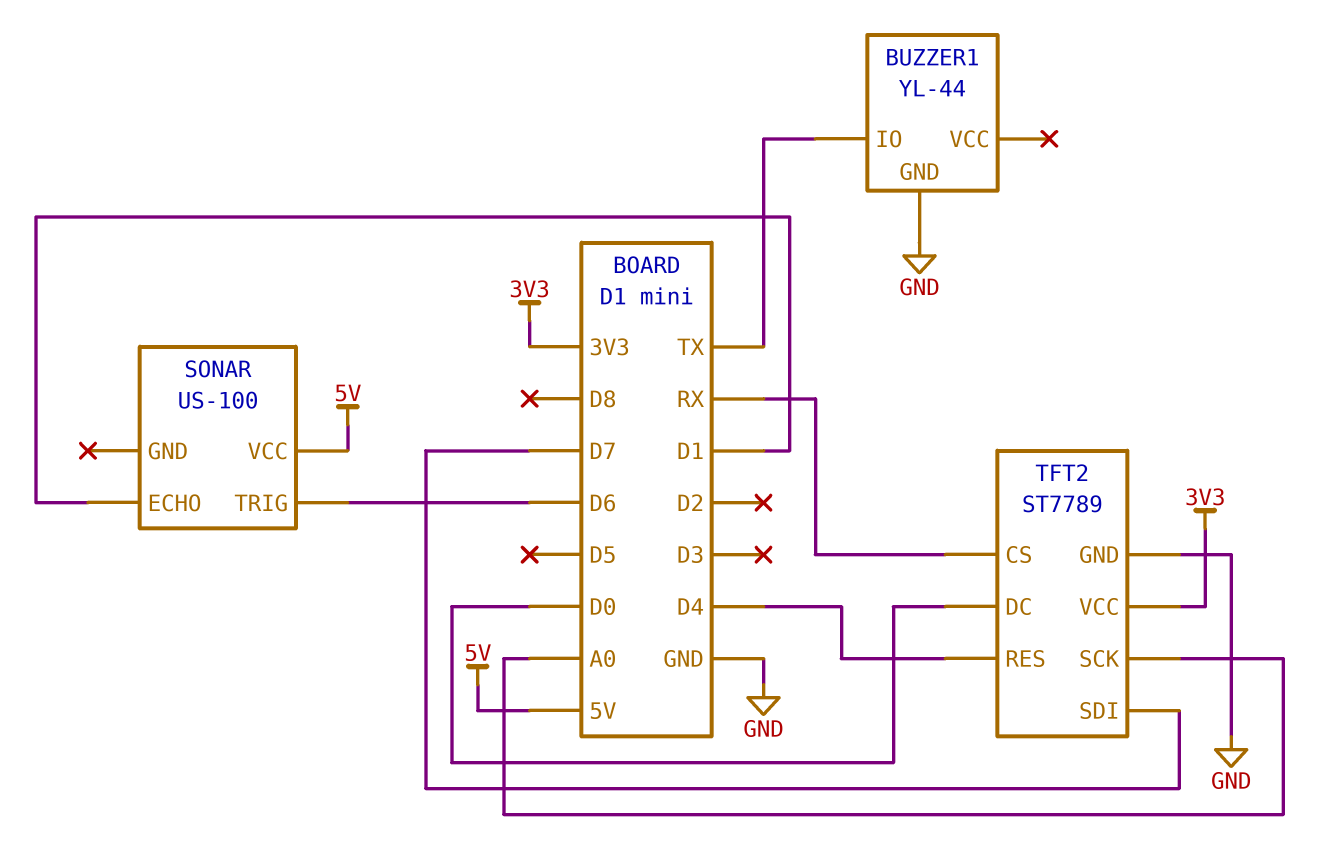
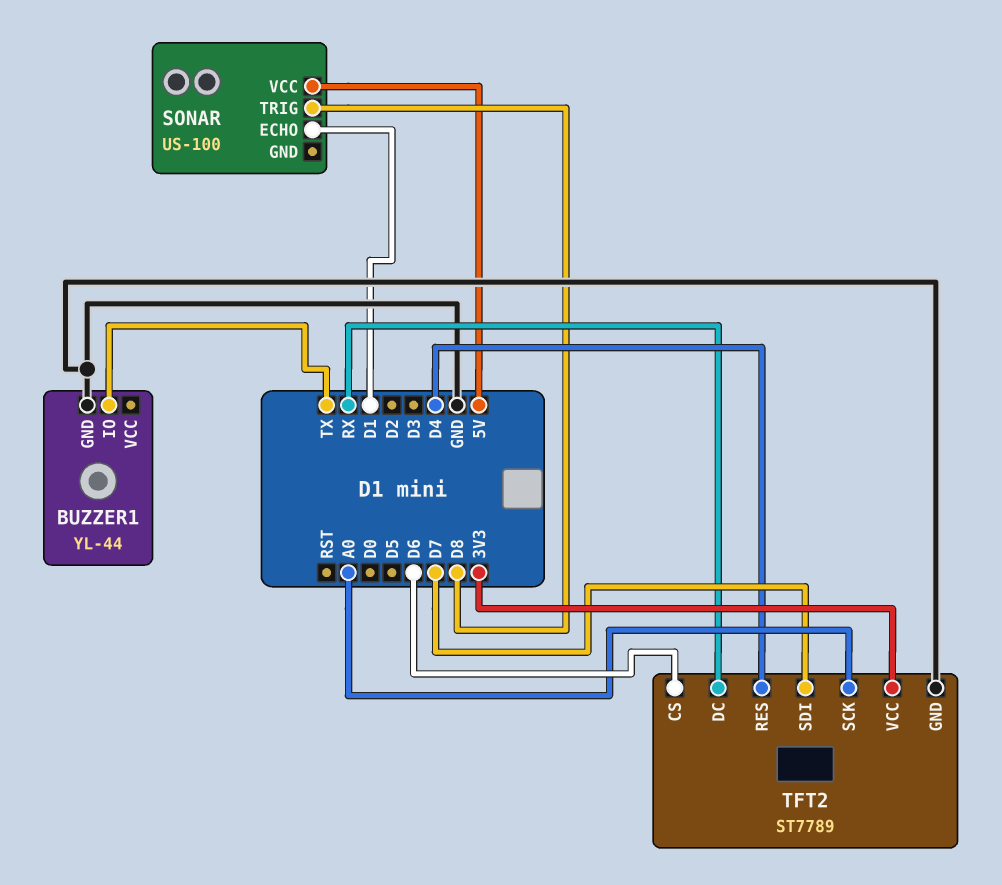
SONAR pin TRIG: D6 -> D8
TFT2 pin CS: RX -> D6
TFT2 pin DC: D0 -> RX

